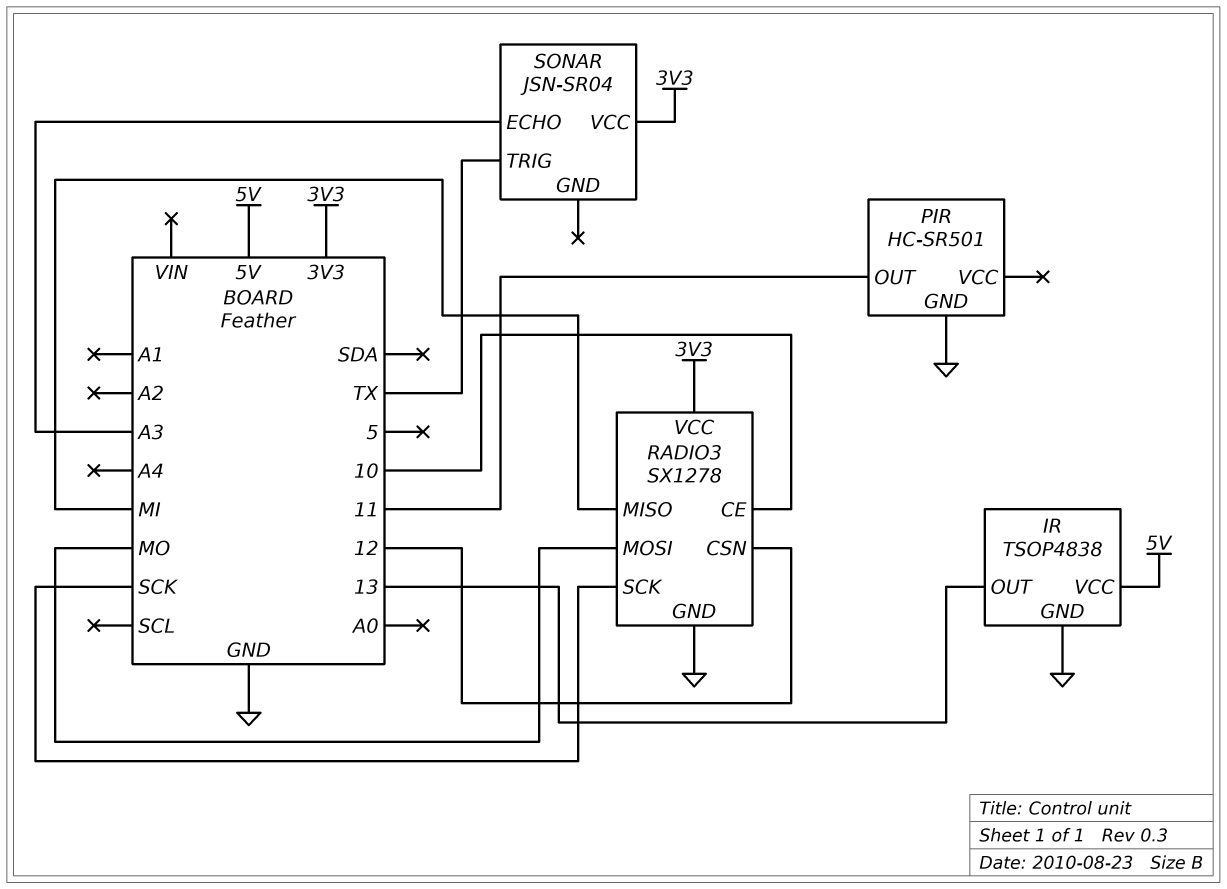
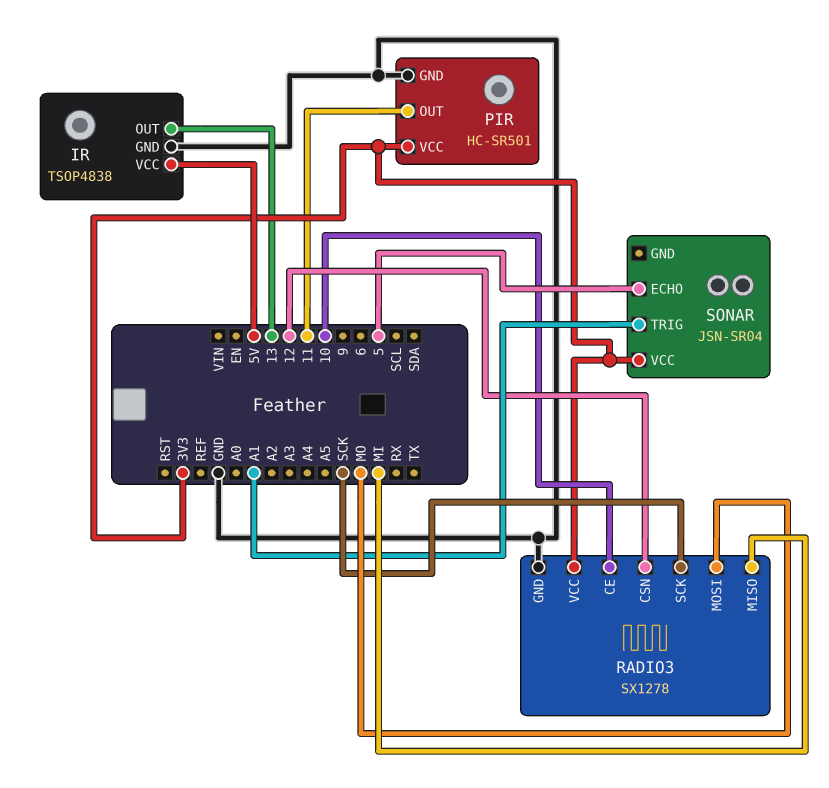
PIR pin VCC: none -> 3V3
SONAR pin ECHO: A3 -> 5
SONAR pin TRIG: TX -> A1

